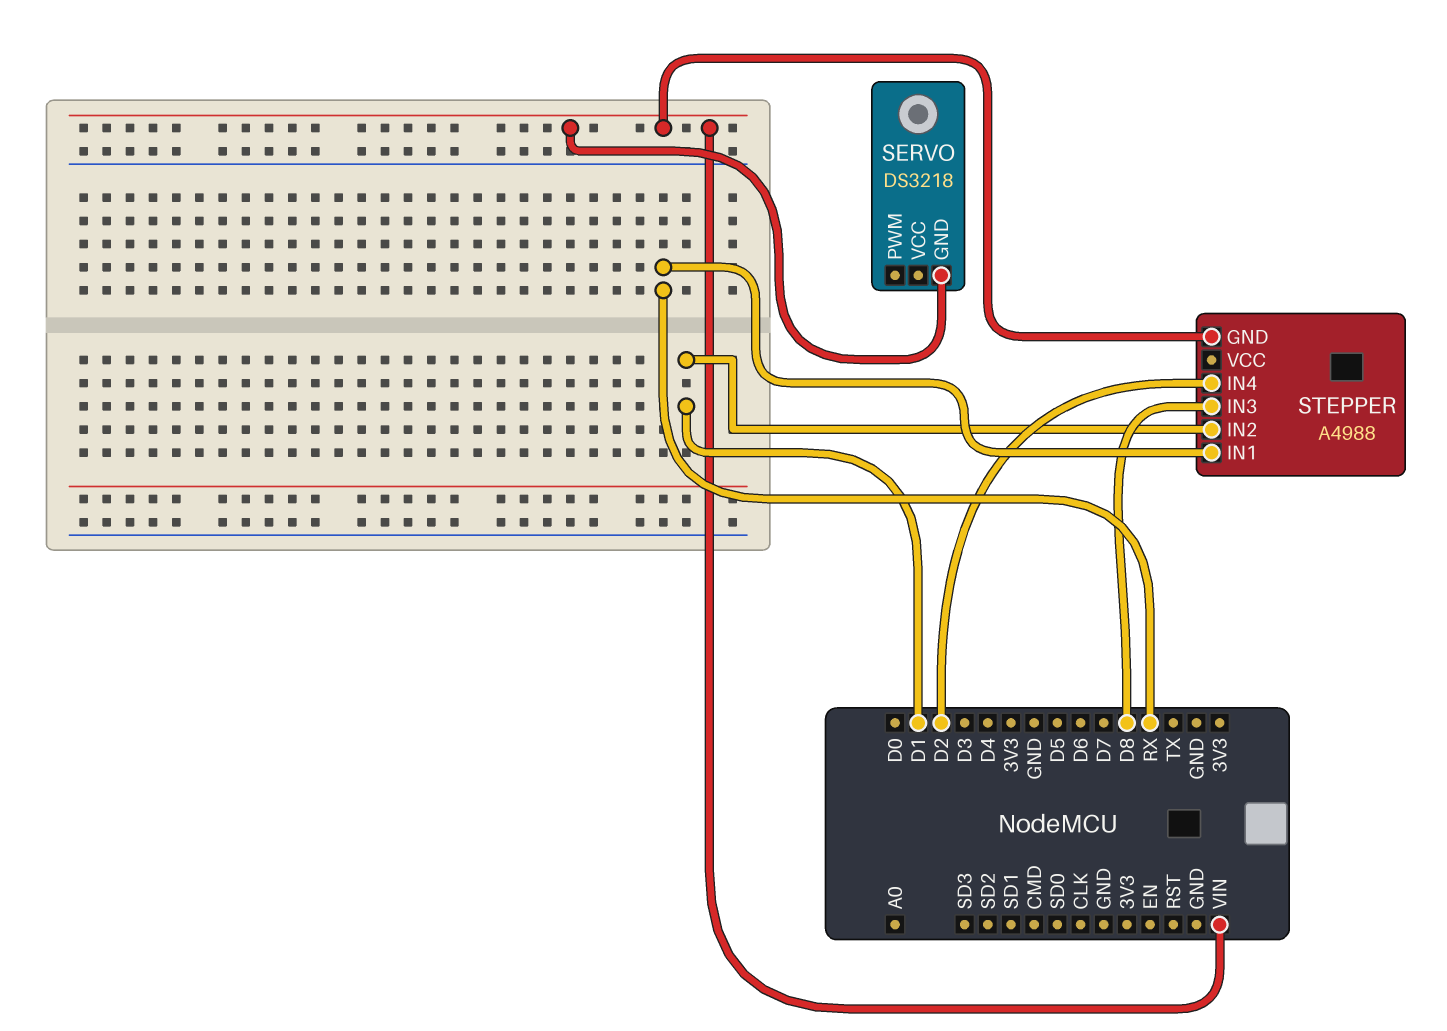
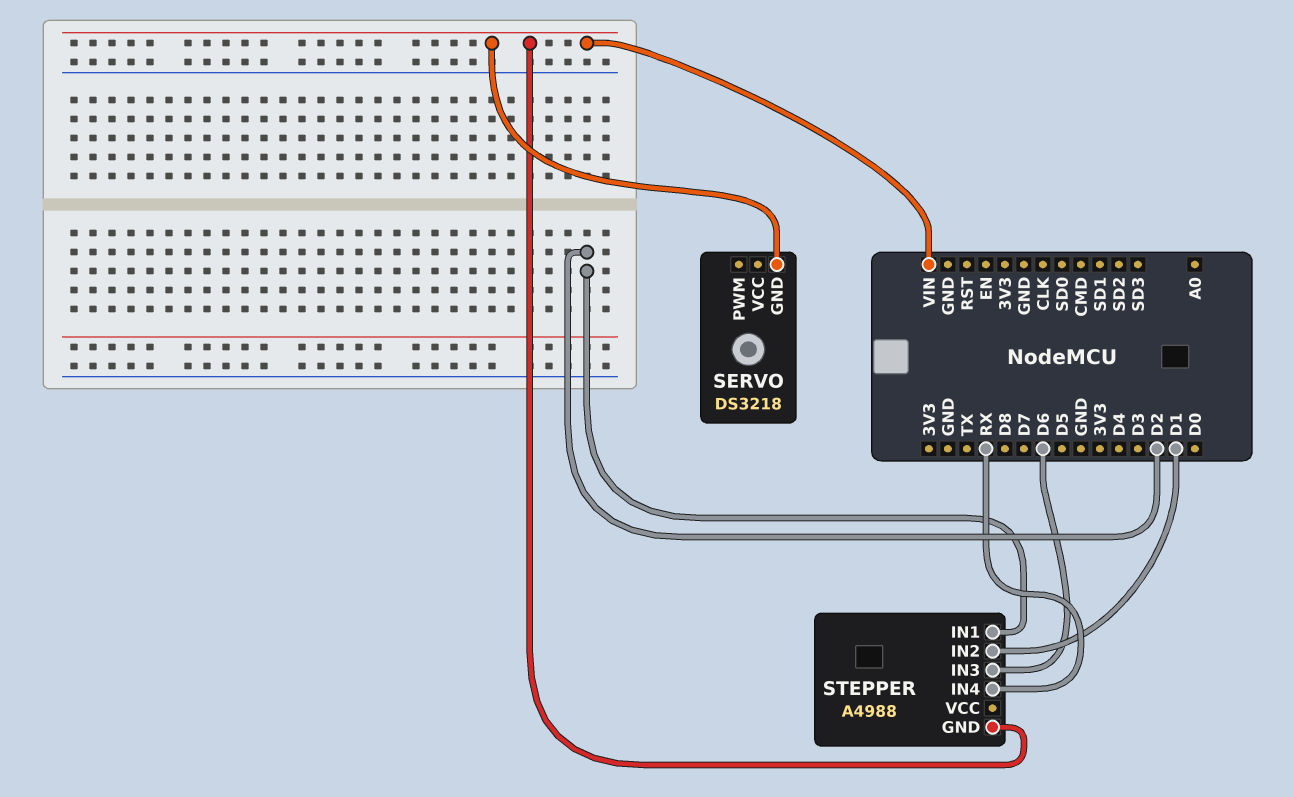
STEPPER pin IN1: RX -> D2
STEPPER pin IN3: D8 -> D6
STEPPER pin IN4: D2 -> RX

